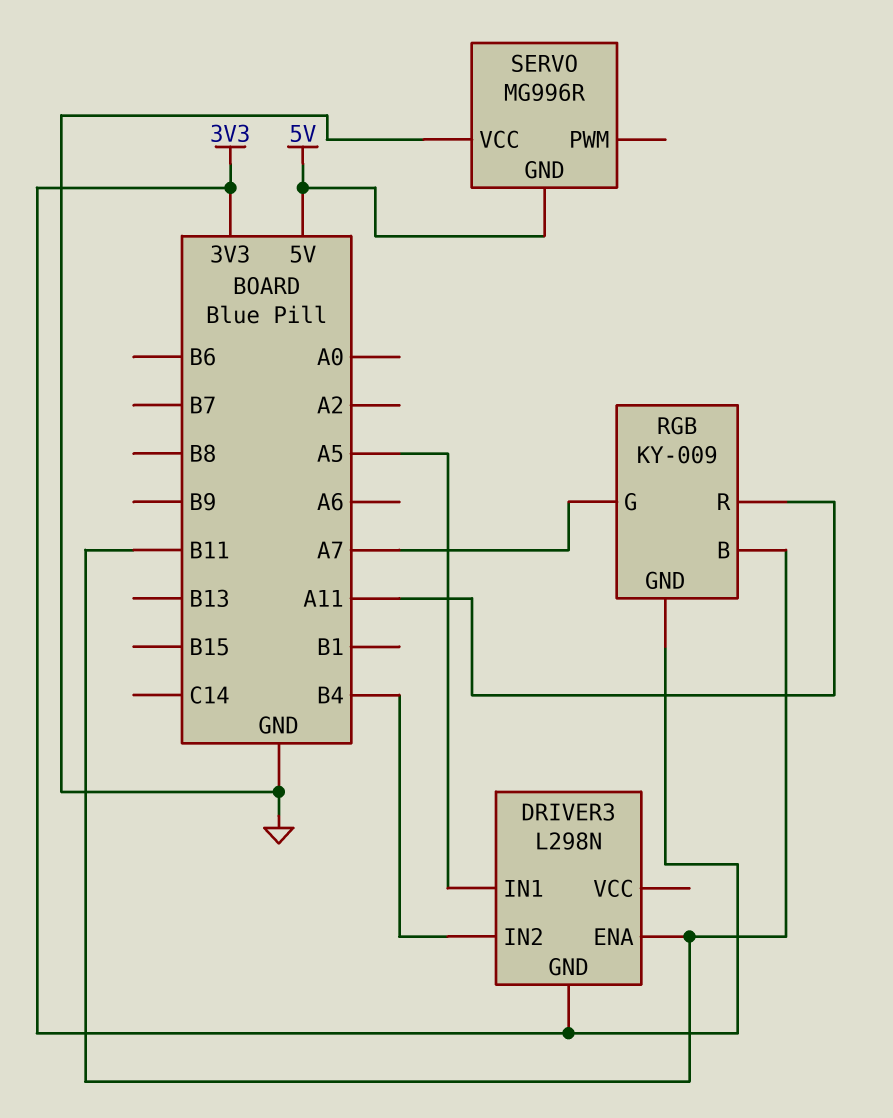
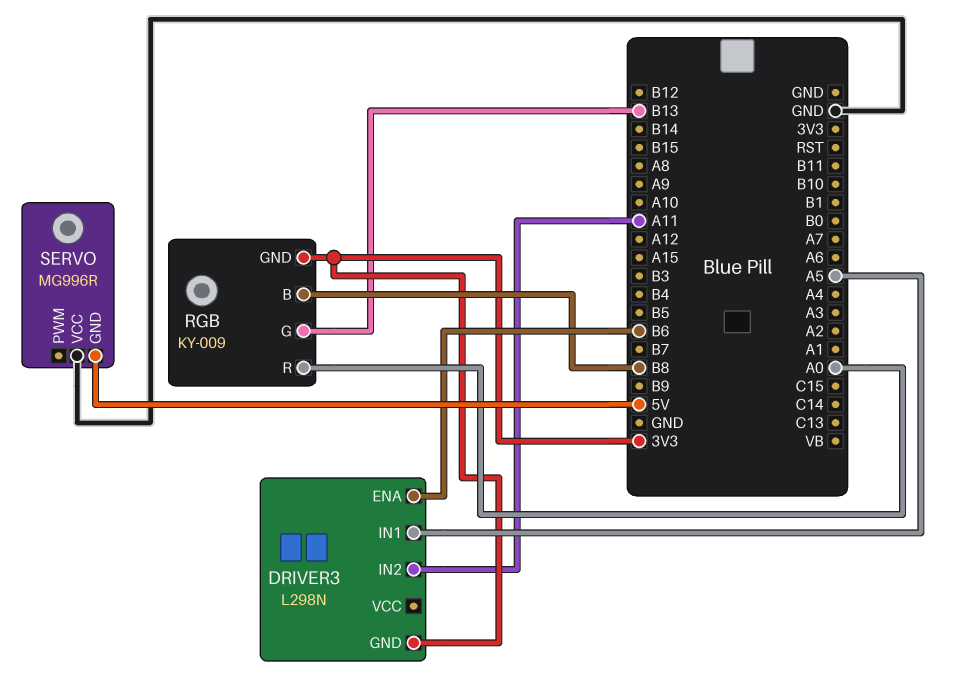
DRIVER3 pin ENA: B11 -> B6
DRIVER3 pin IN2: B4 -> A11
RGB pin B: B11 -> B8
RGB pin G: A7 -> B13
RGB pin R: A11 -> A0

